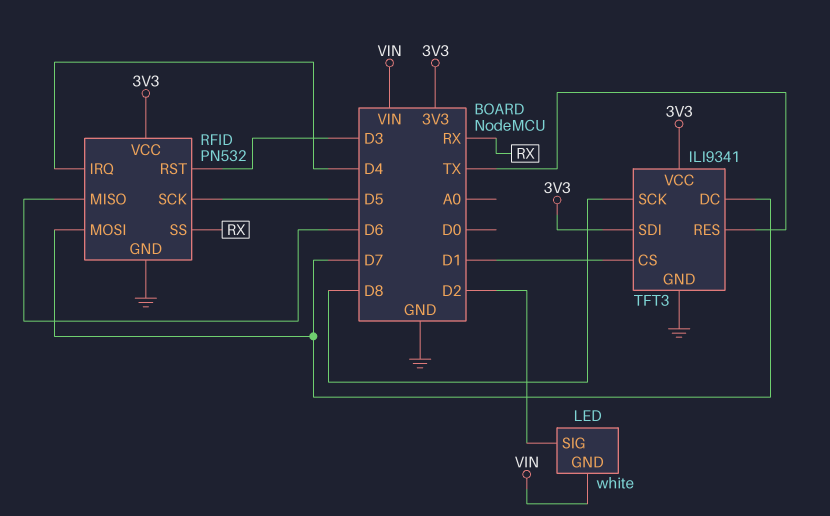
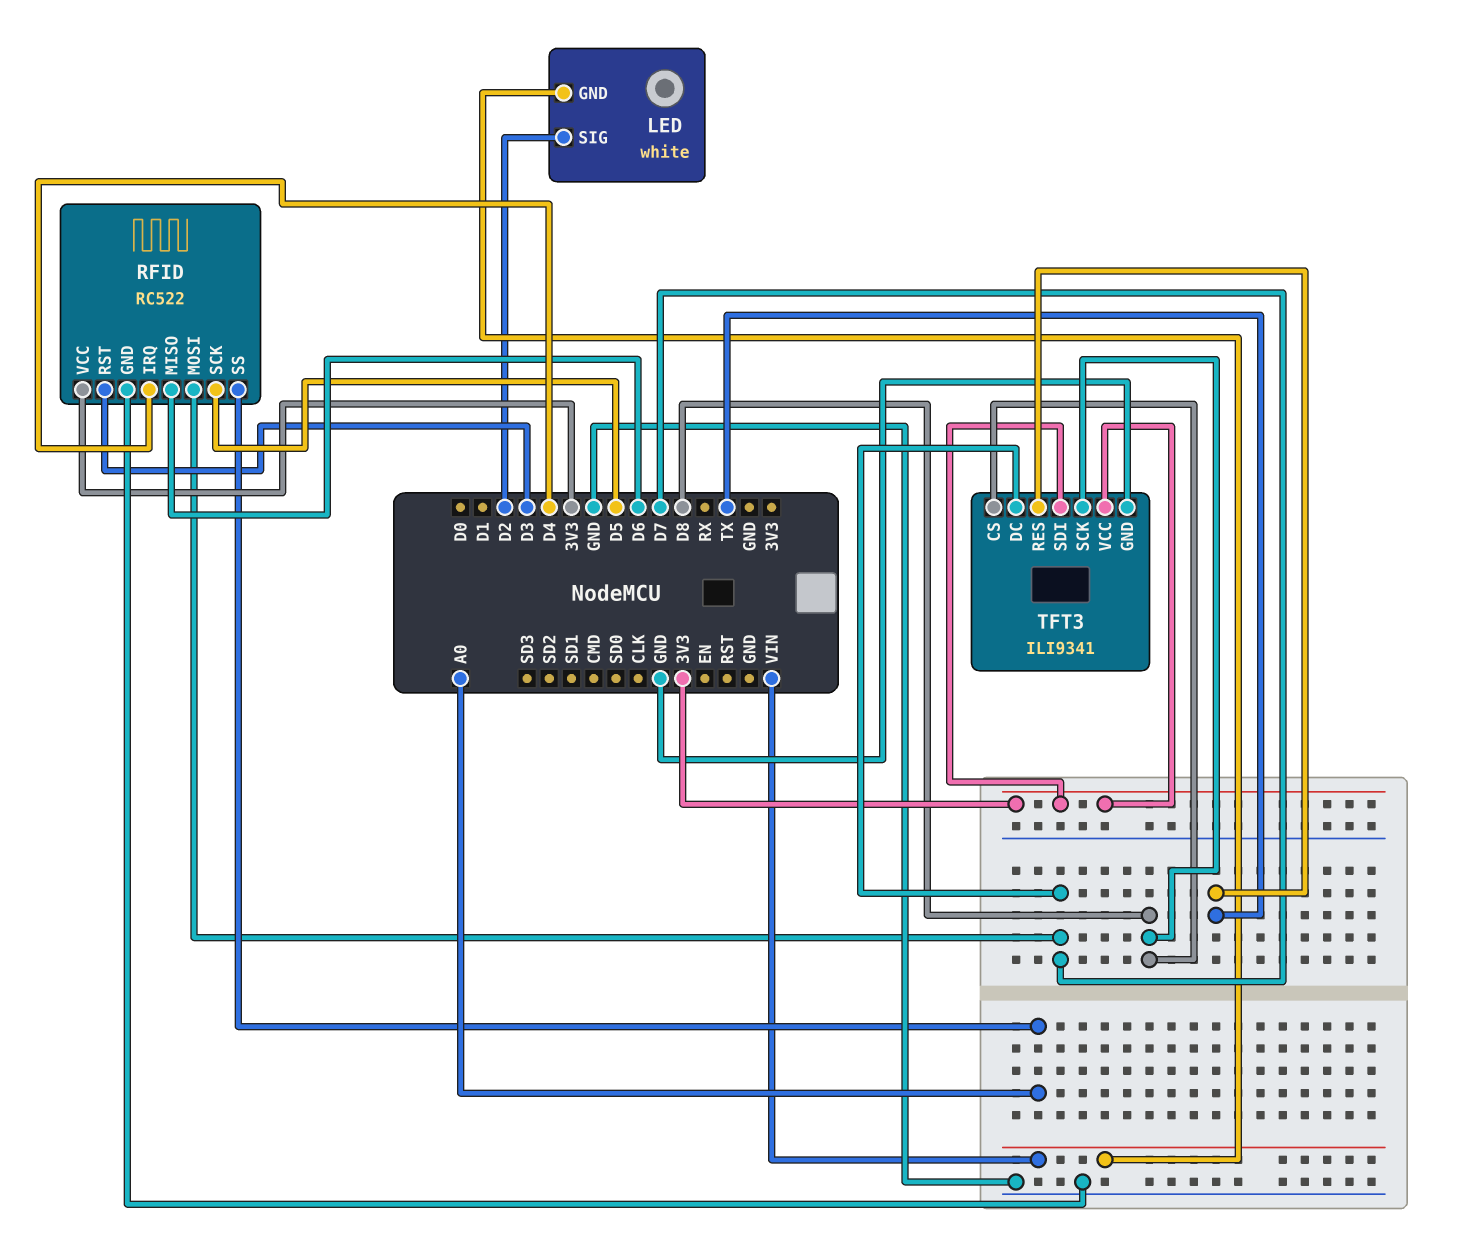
RFID: PN532 -> RC522
RFID pin SS: RX -> A0
TFT3 pin CS: D1 -> D8

